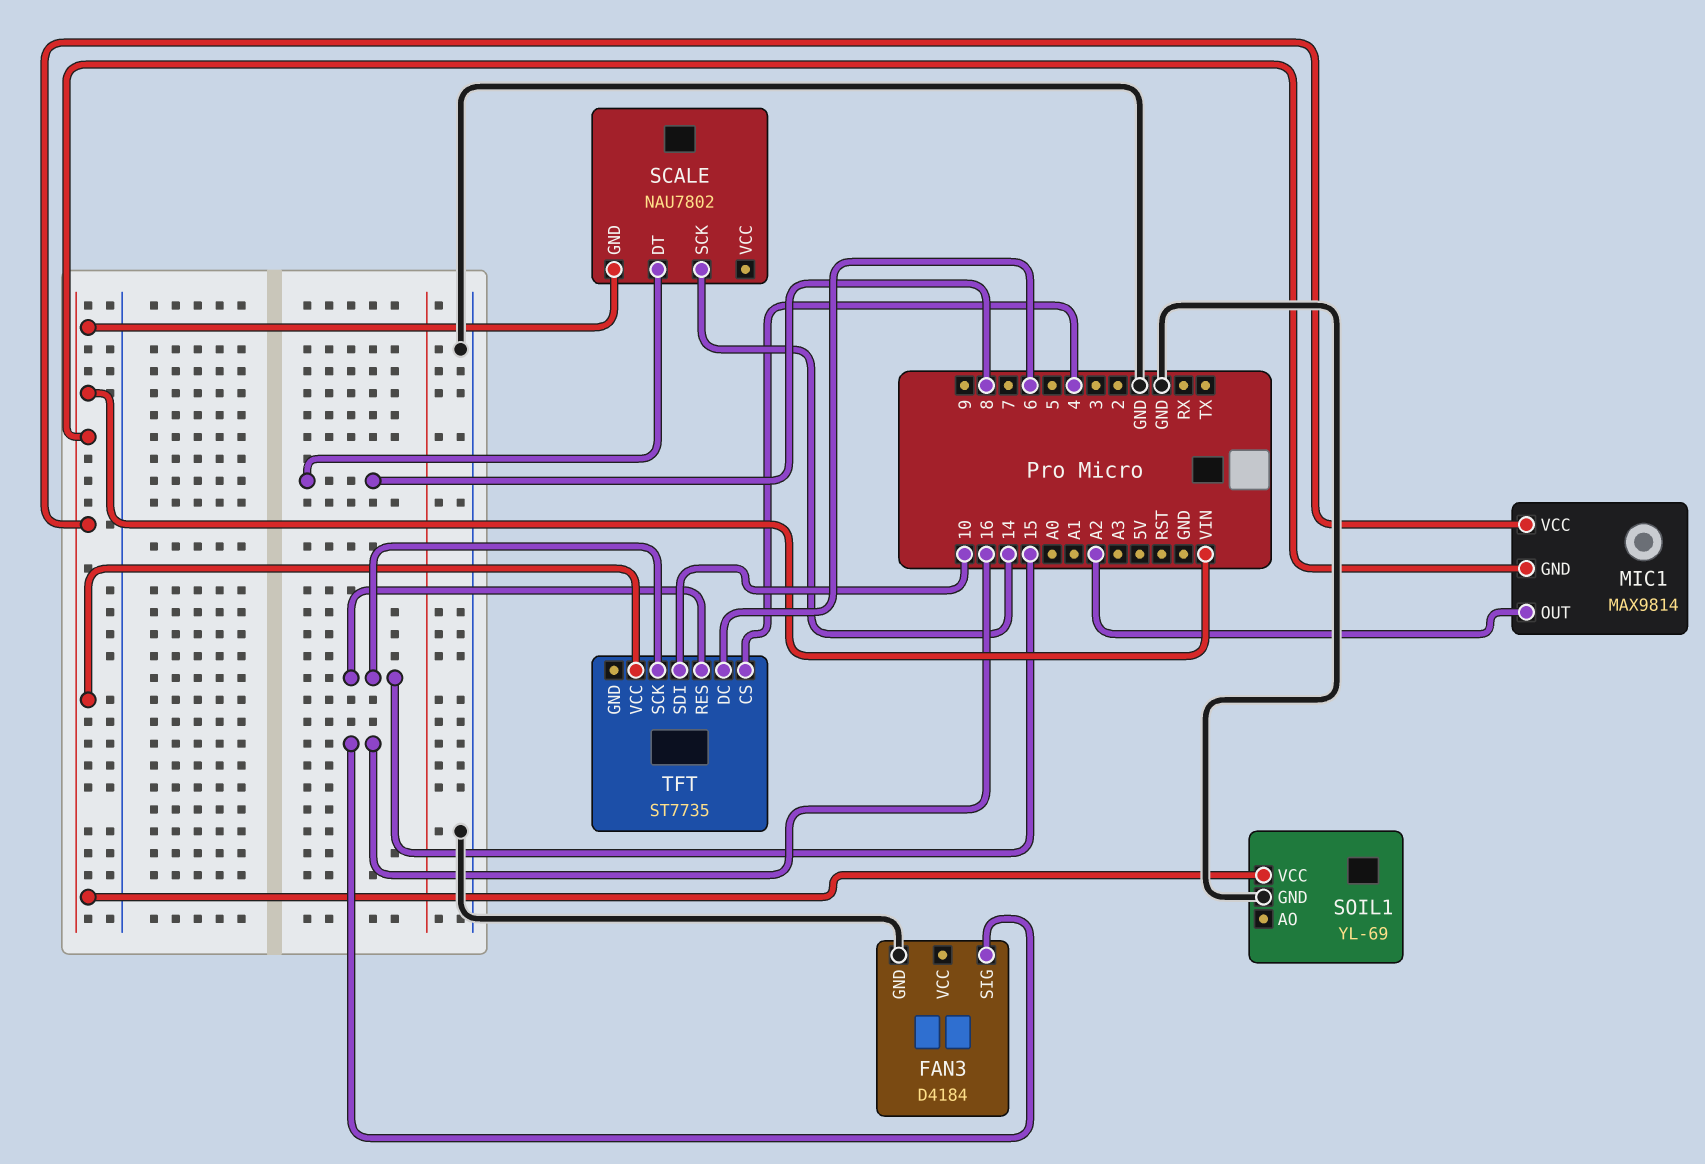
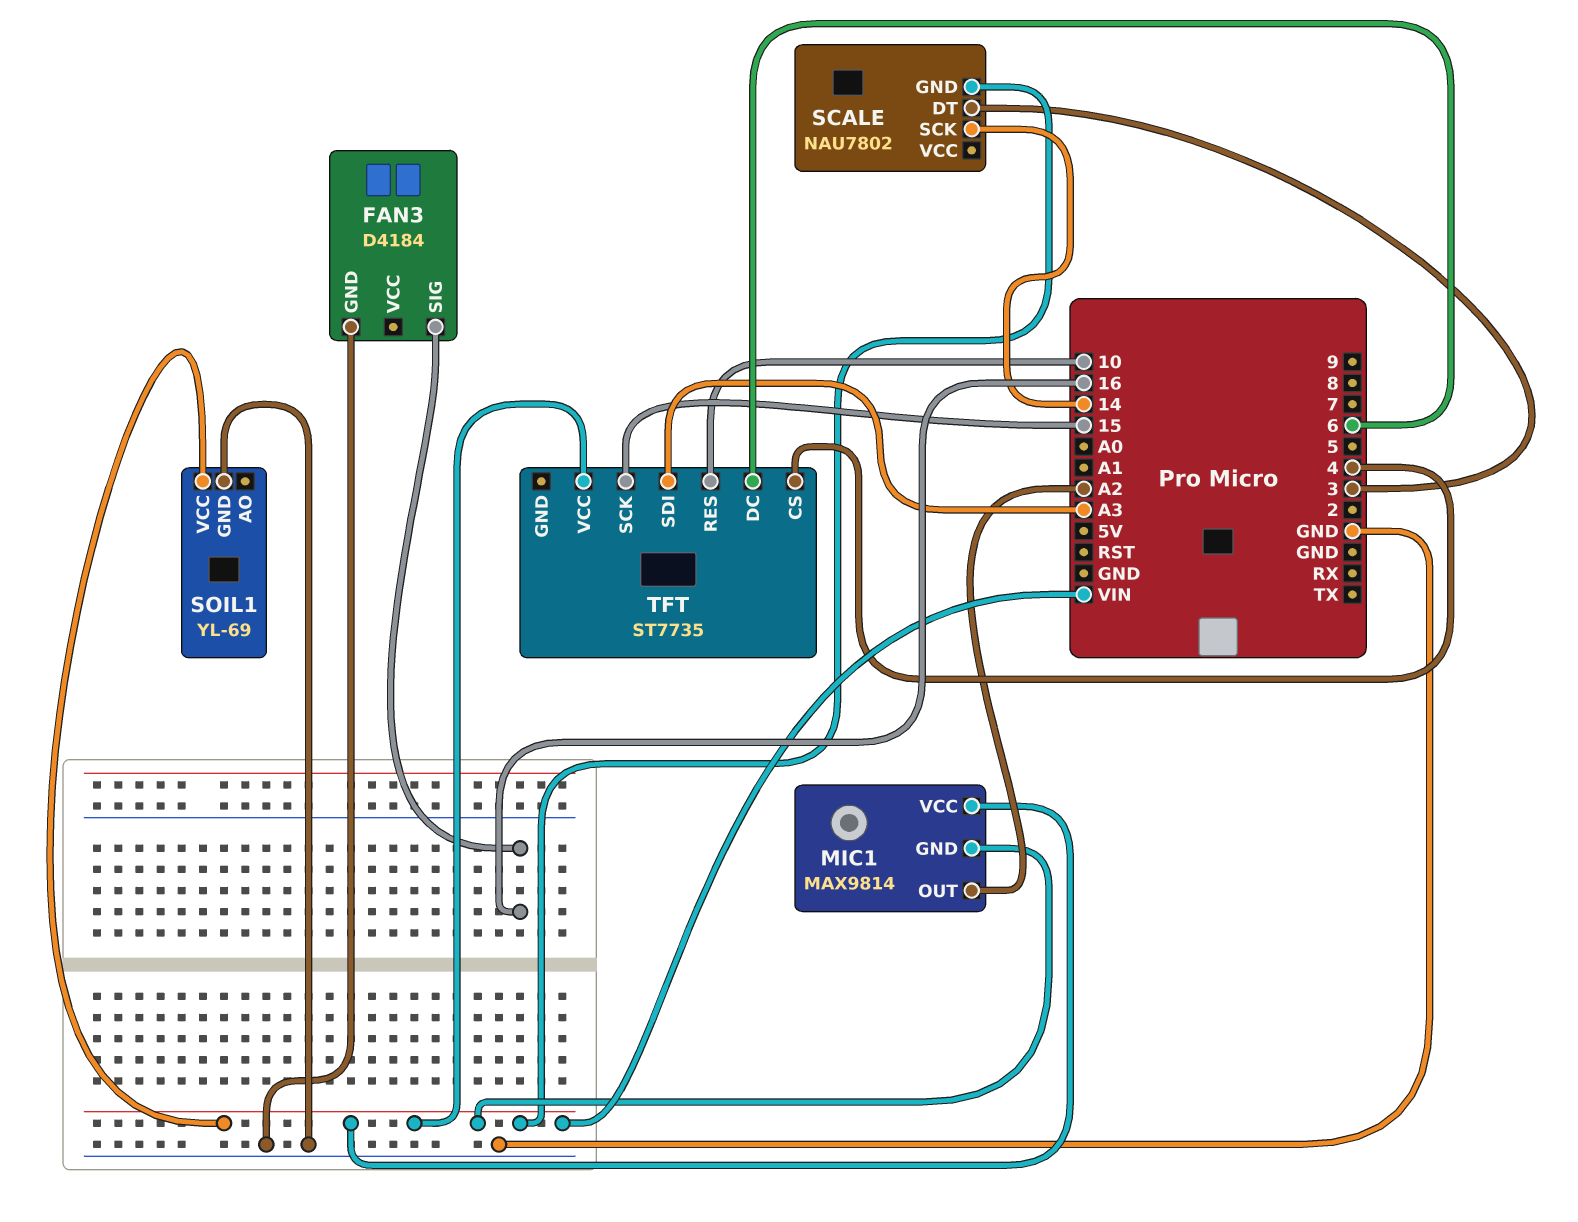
SCALE pin DT: 8 -> 3
TFT pin RES: 15 -> 10
TFT pin SDI: 10 -> A3

